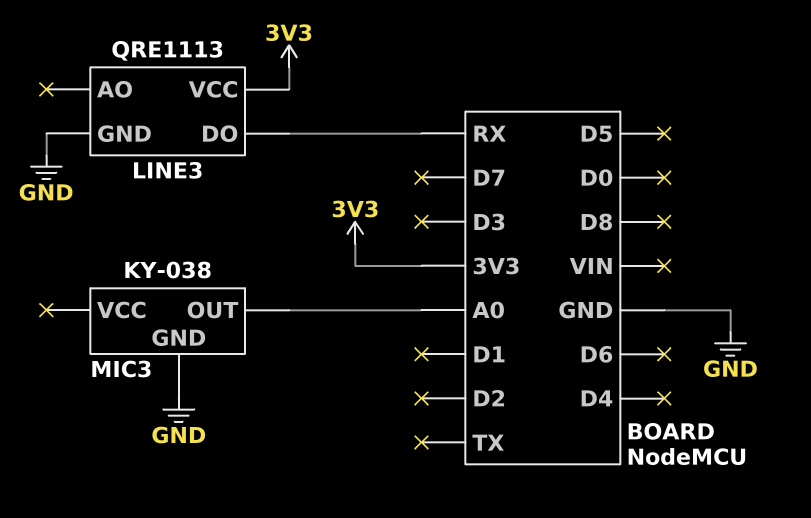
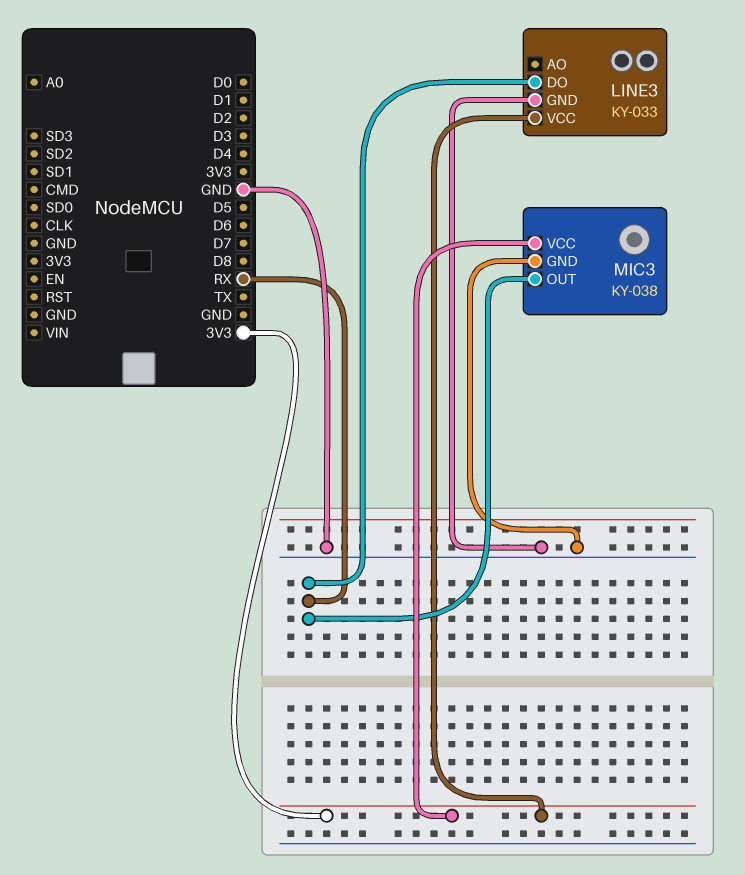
LINE3: QRE1113 -> KY-033
MIC3 pin OUT: A0 -> RX
MIC3 pin VCC: none -> 3V3

